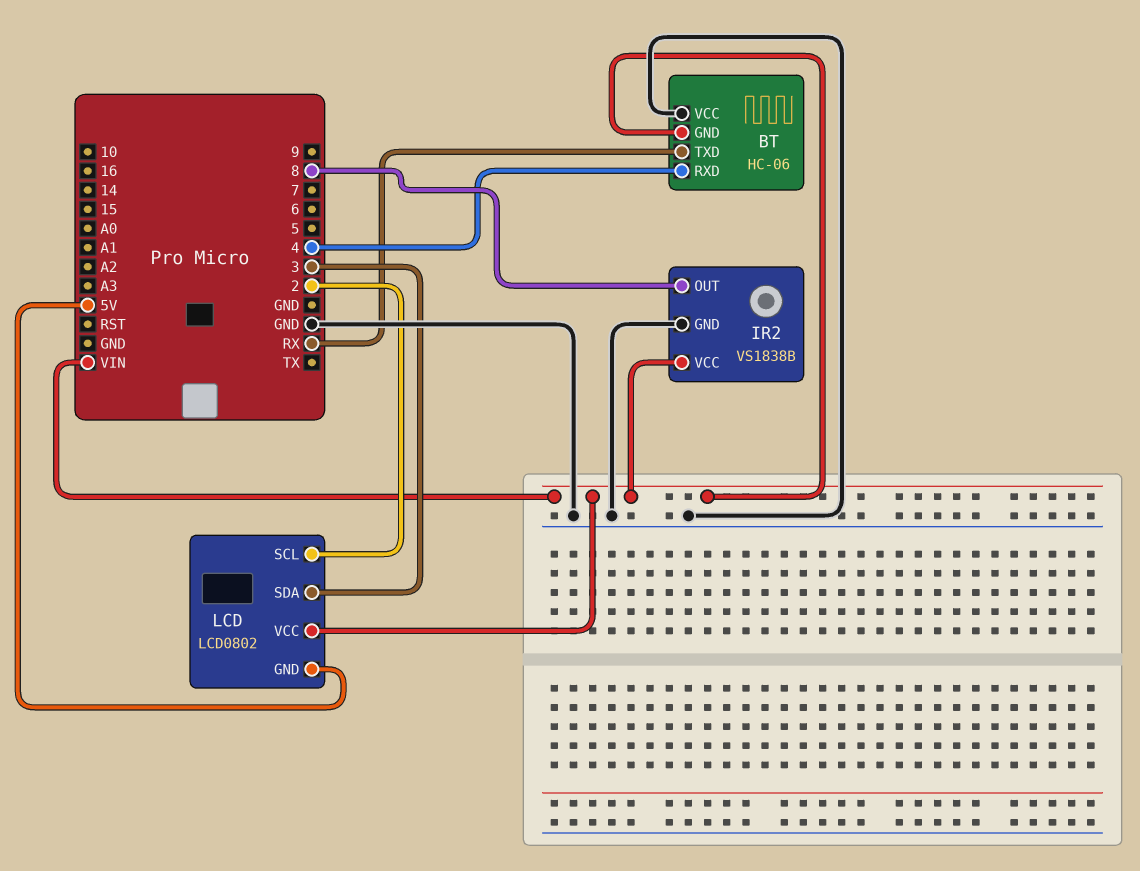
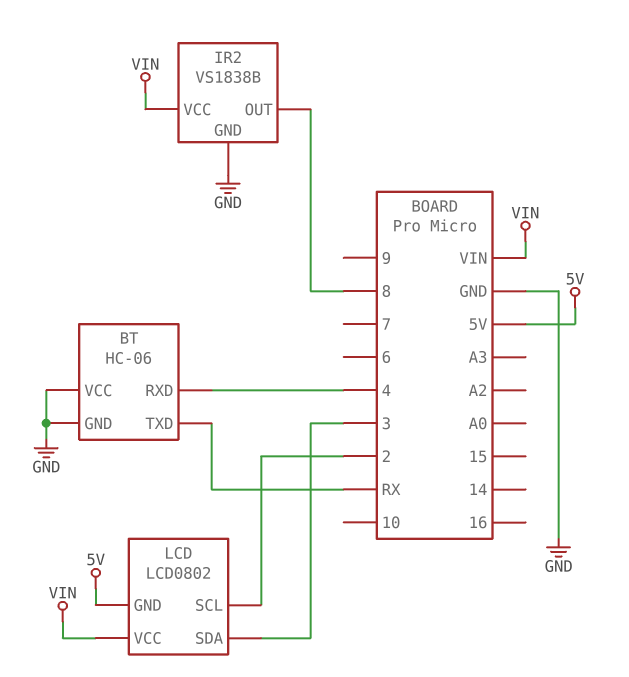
BT pin GND: VIN -> GND

